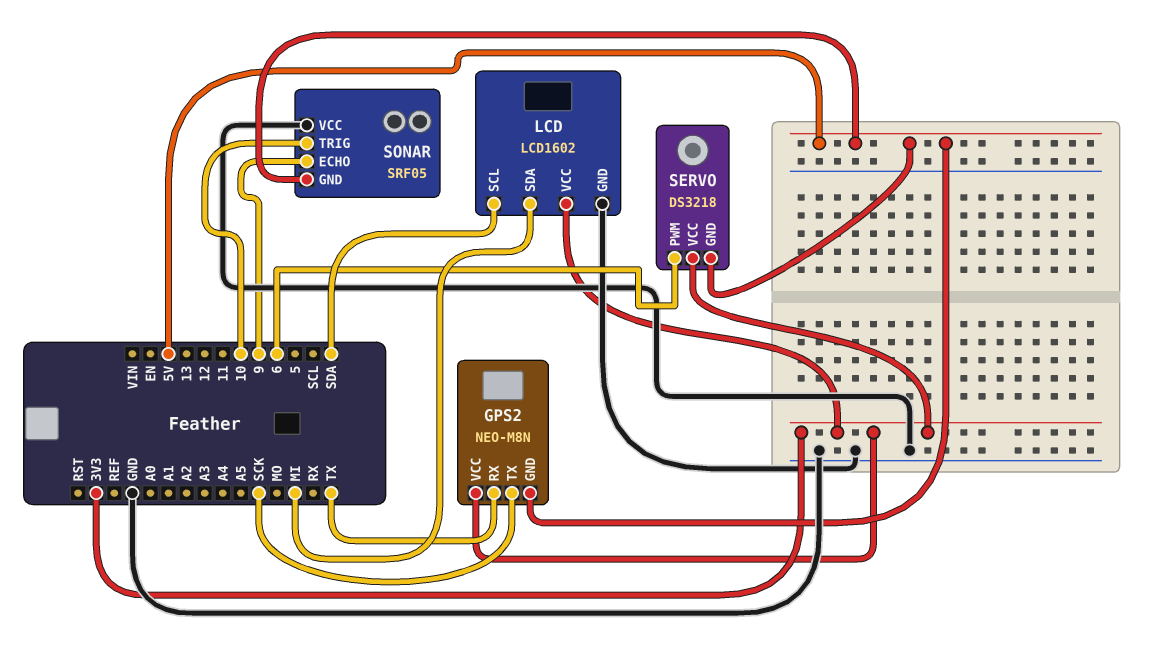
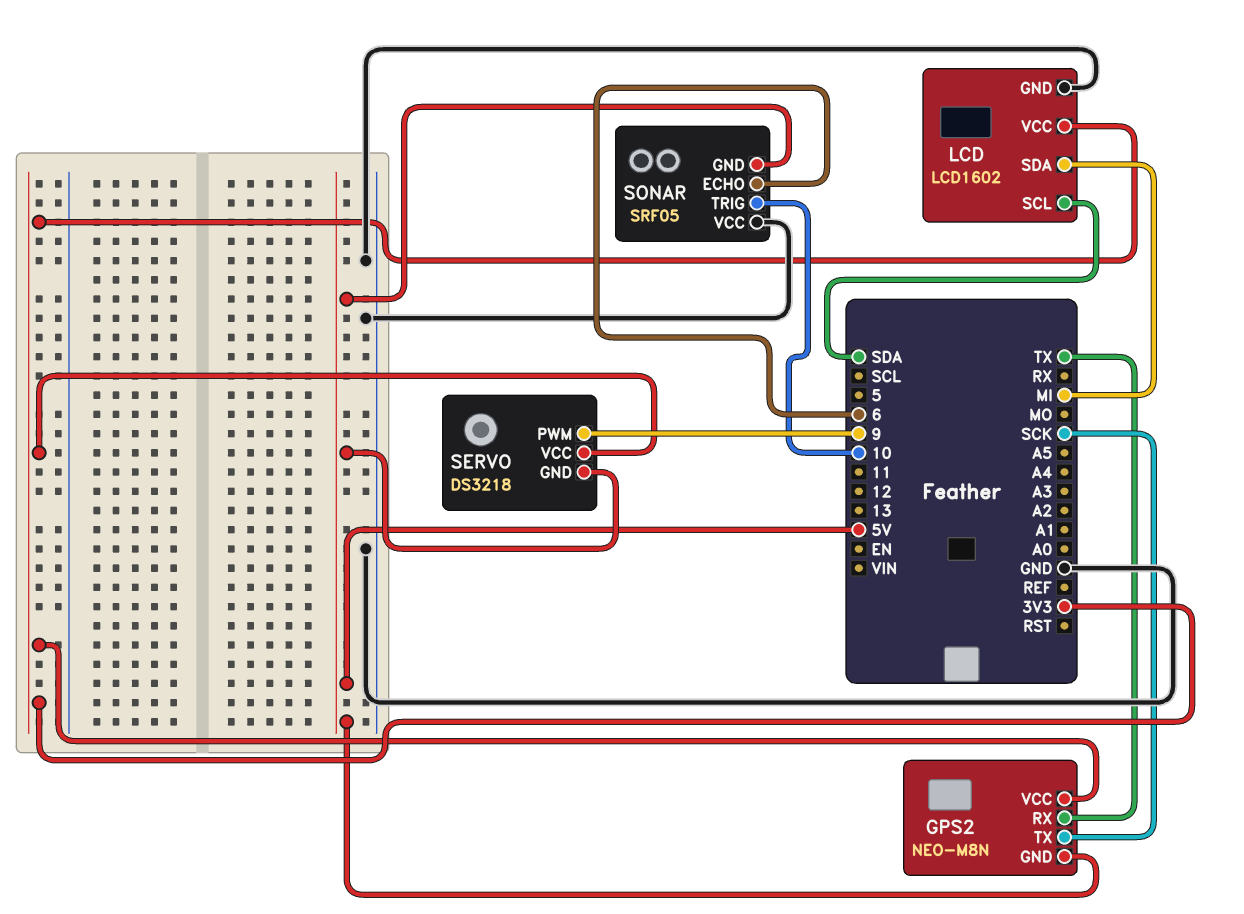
SERVO pin PWM: 6 -> 9
SONAR pin ECHO: 9 -> 6

